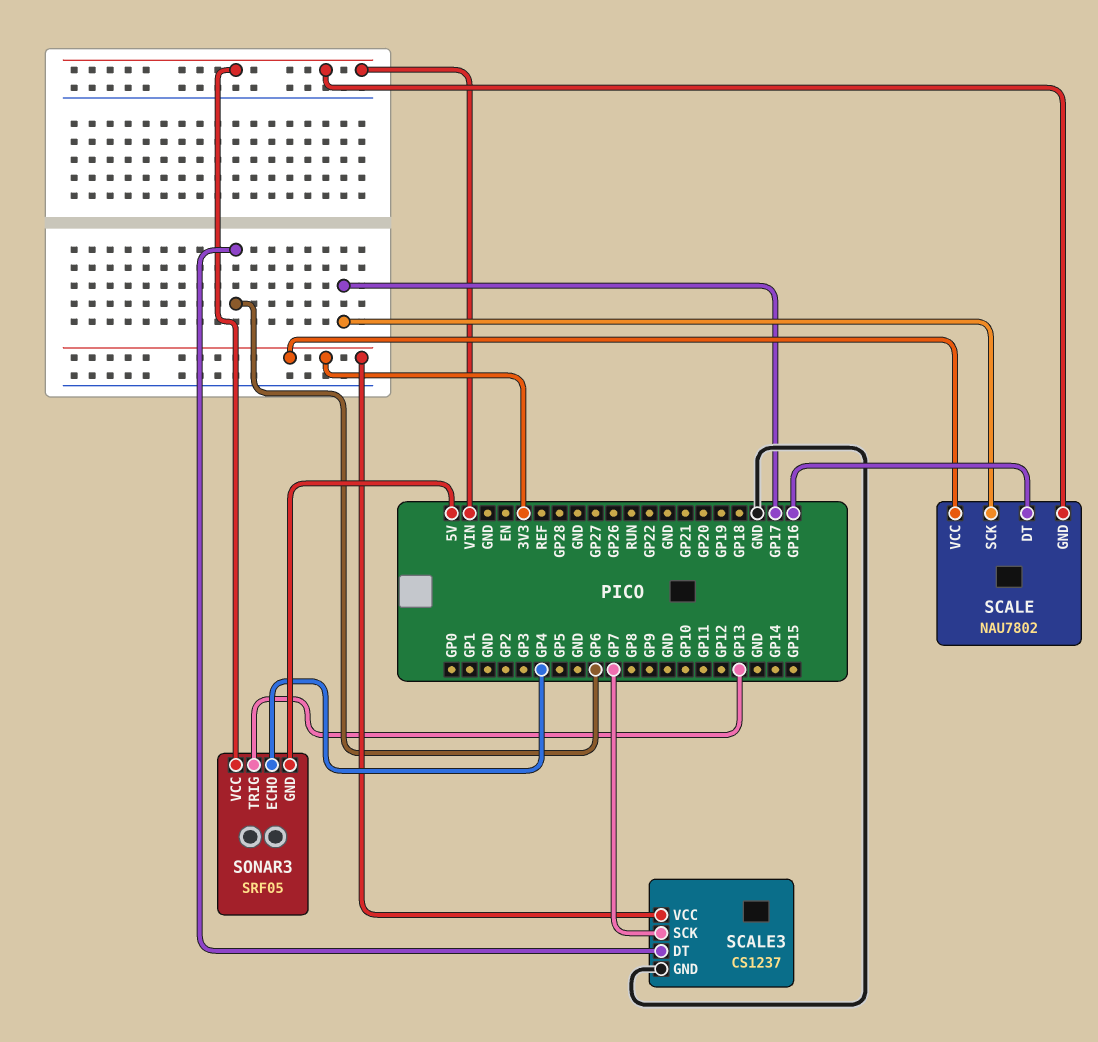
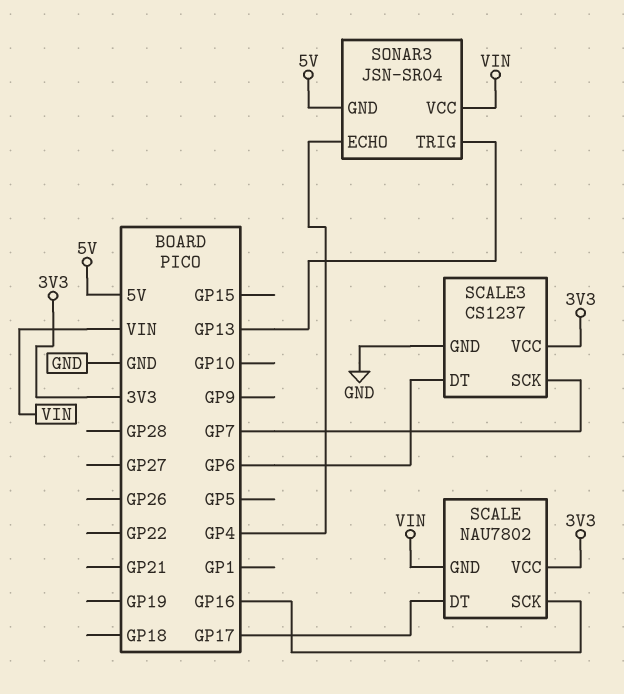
SCALE pin DT: GP16 -> GP17
SCALE pin SCK: GP17 -> GP16
SONAR3: SRF05 -> JSN-SR04

